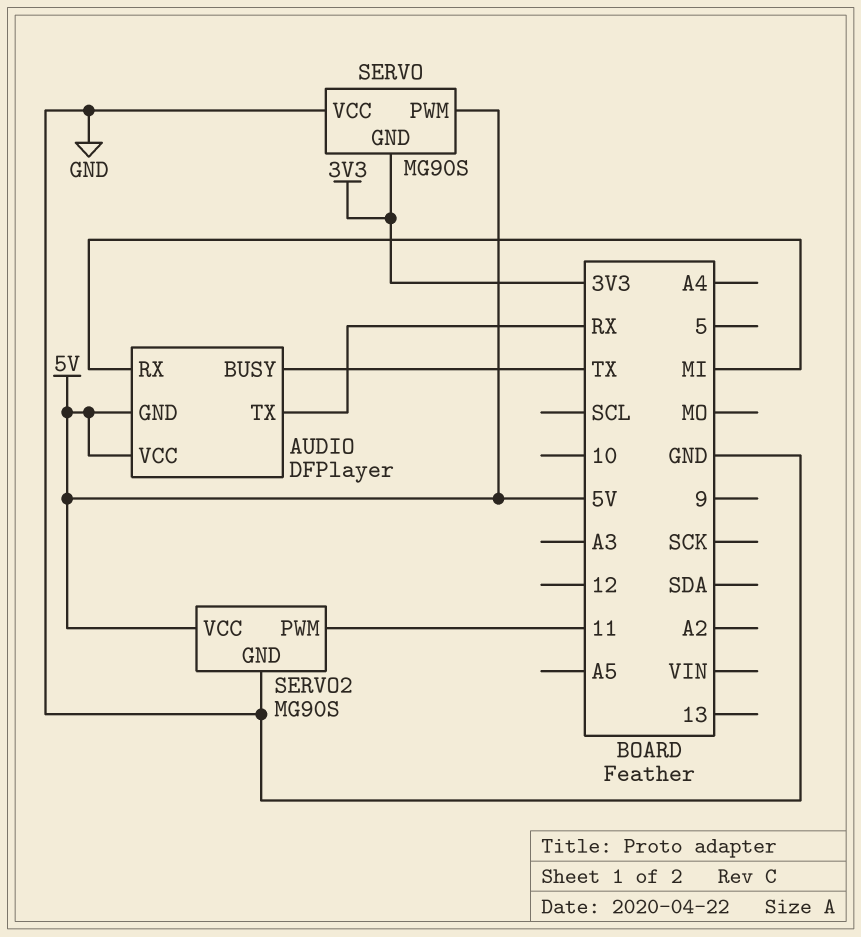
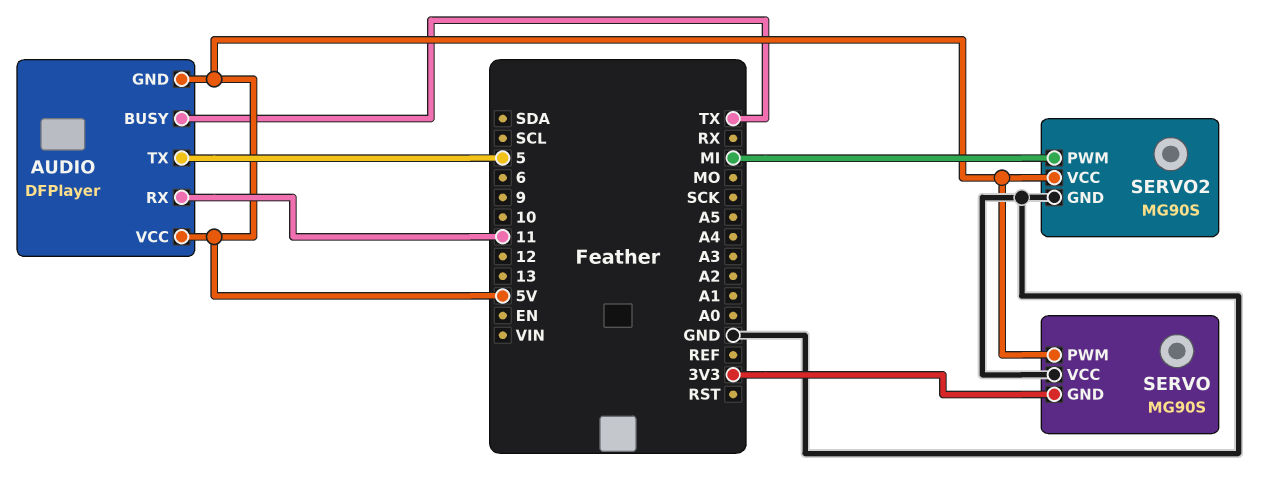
AUDIO pin RX: MI -> 11
AUDIO pin TX: RX -> 5
SERVO2 pin PWM: 11 -> MI

